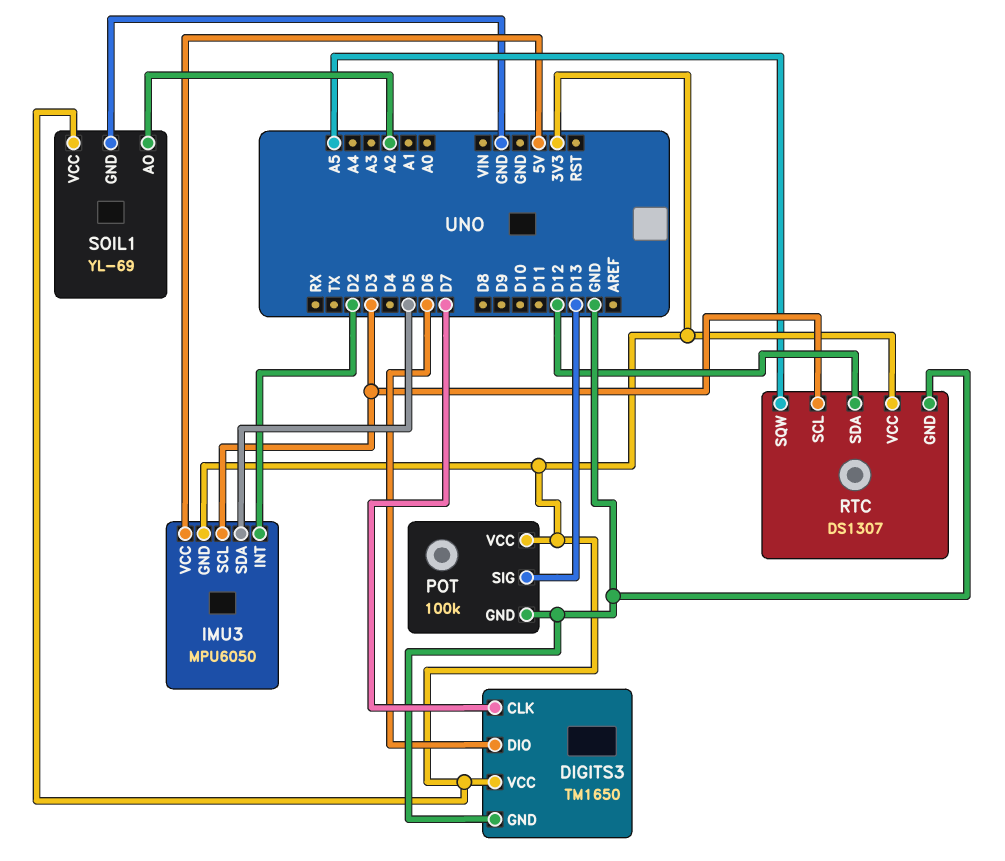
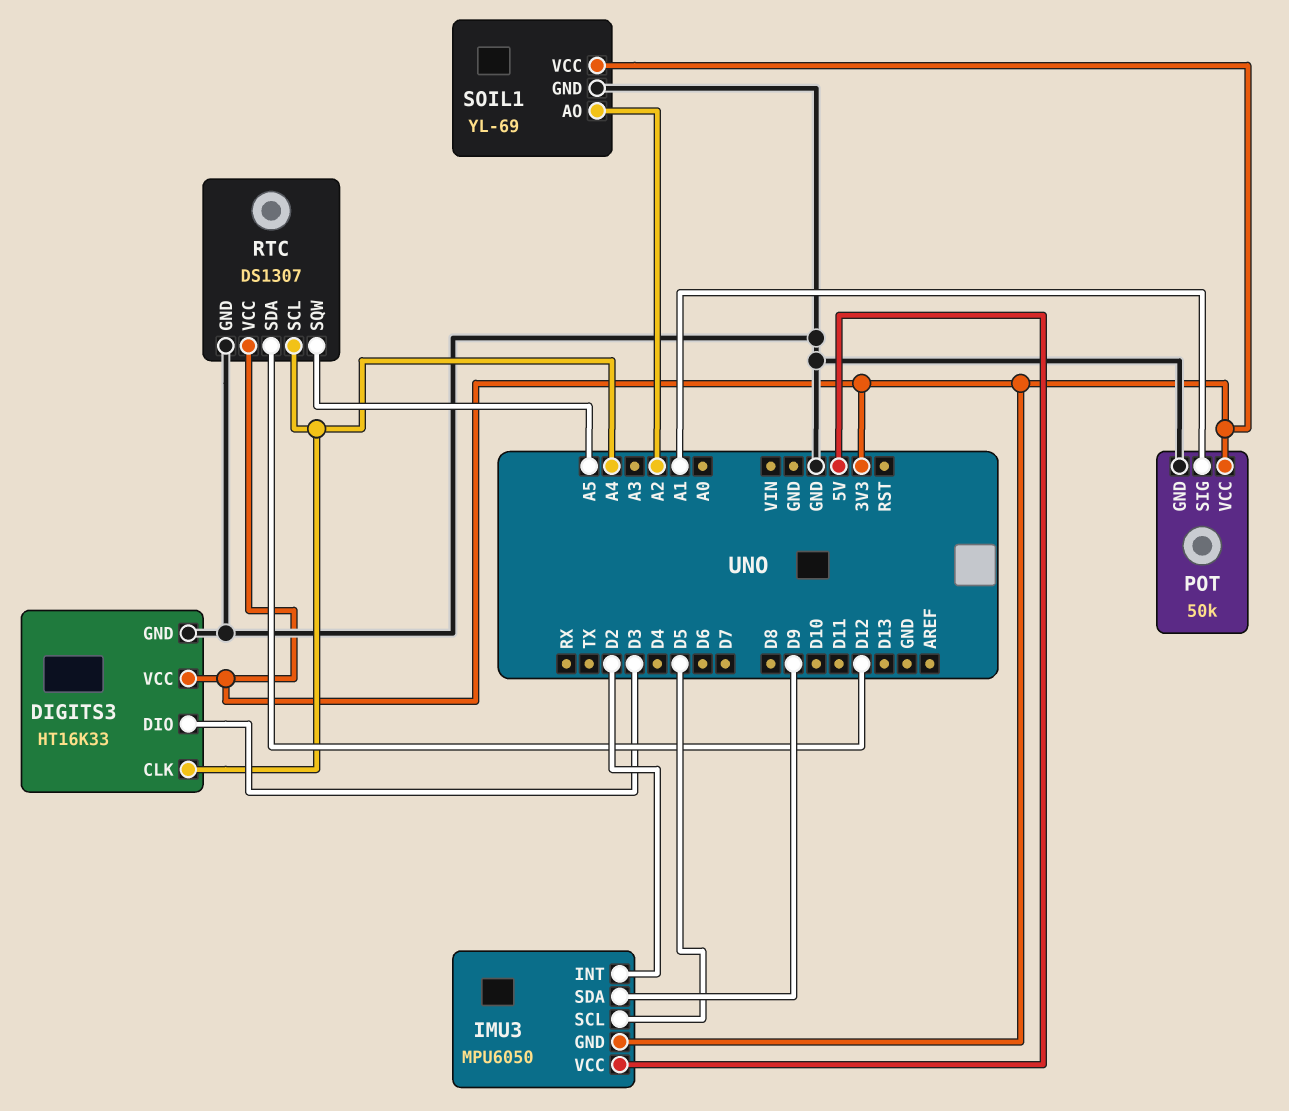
DIGITS3: TM1650 -> HT16K33
DIGITS3 pin CLK: D7 -> A4
DIGITS3 pin DIO: D6 -> D3
IMU3 pin SCL: D3 -> D5
IMU3 pin SDA: D5 -> D9
POT: 100k -> 50k
POT pin SIG: D13 -> A1
RTC pin SCL: D3 -> A4

